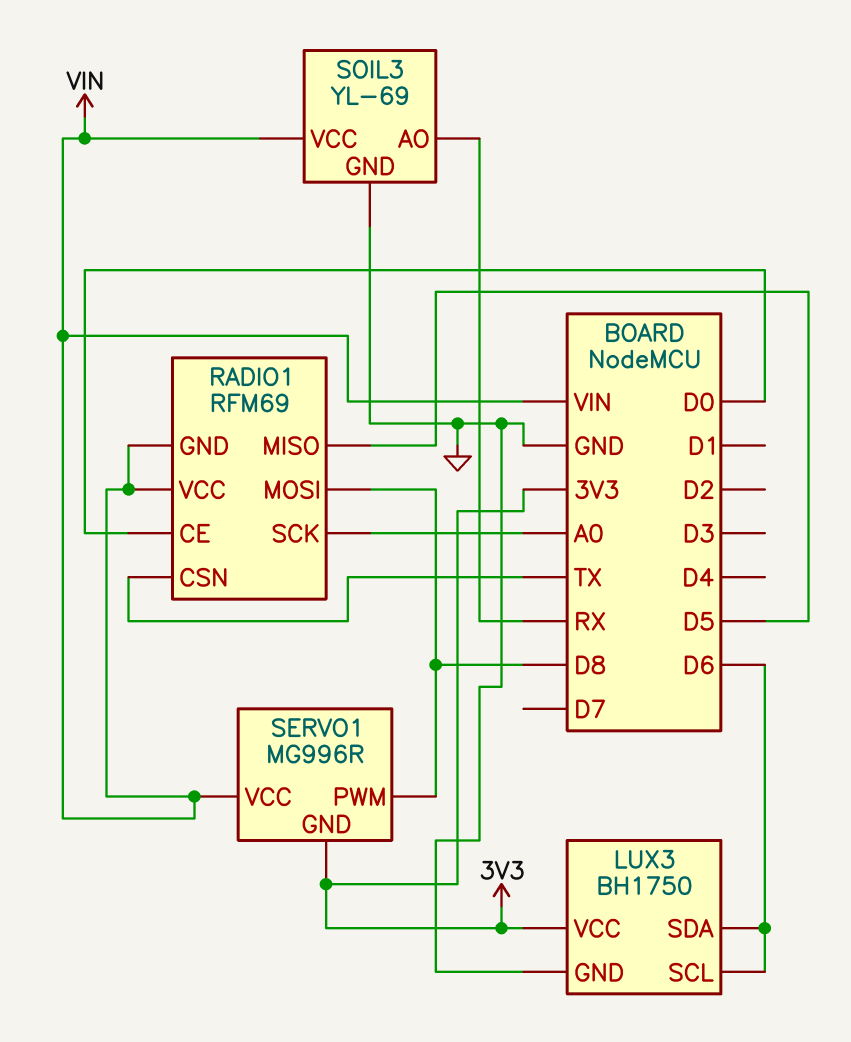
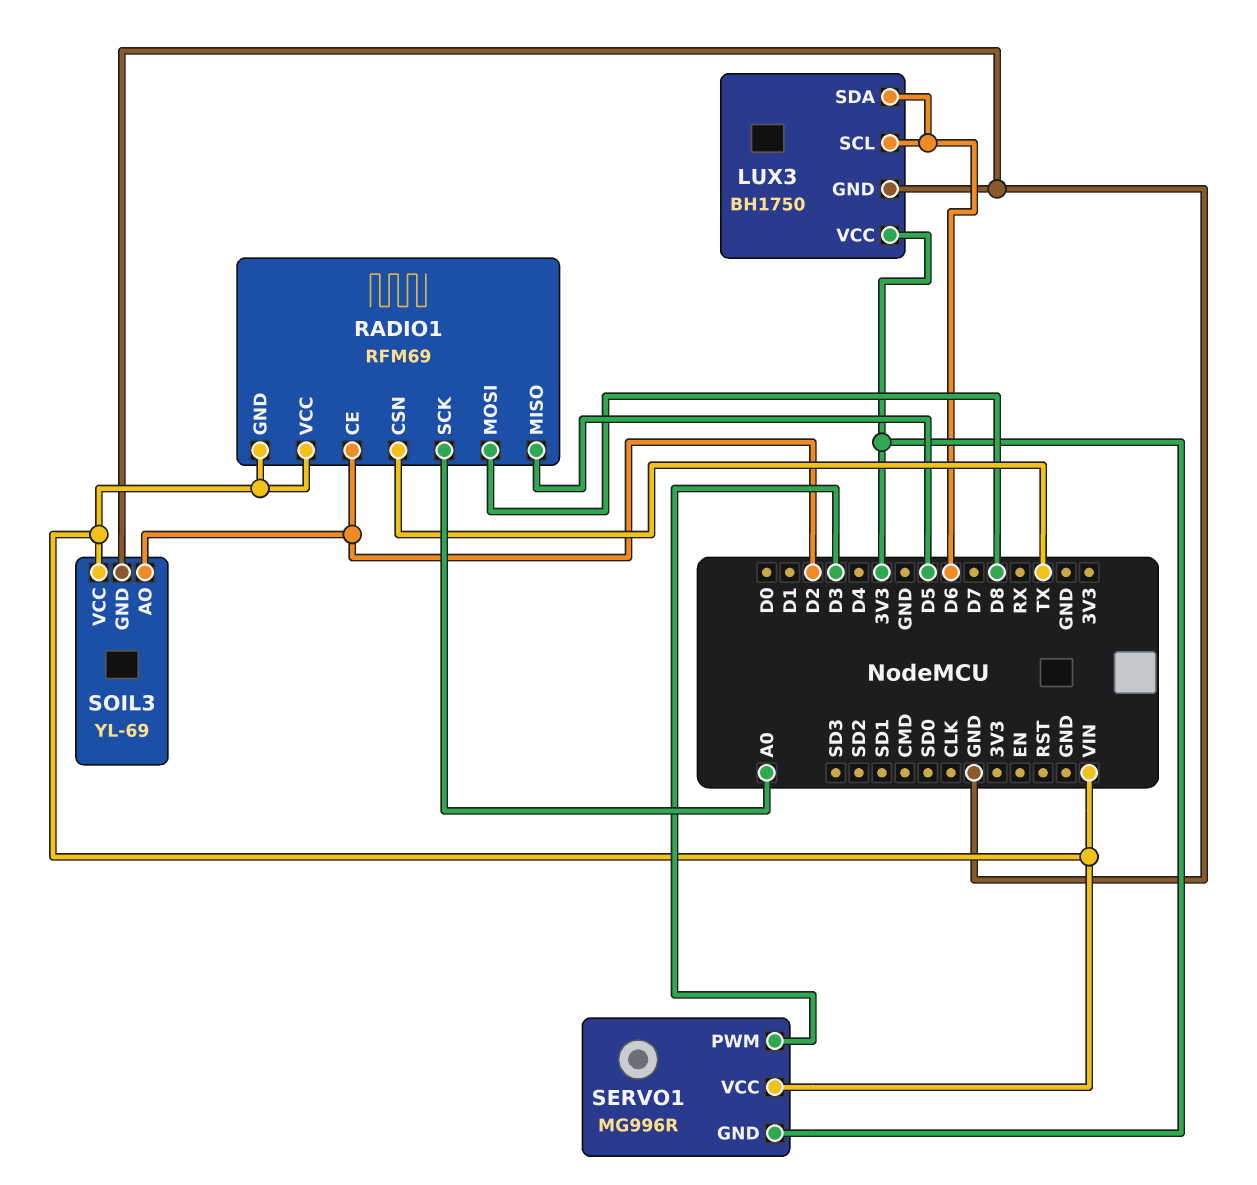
RADIO1 pin CE: D0 -> D2
SERVO1 pin PWM: D8 -> D3
SOIL3 pin AO: RX -> D2

